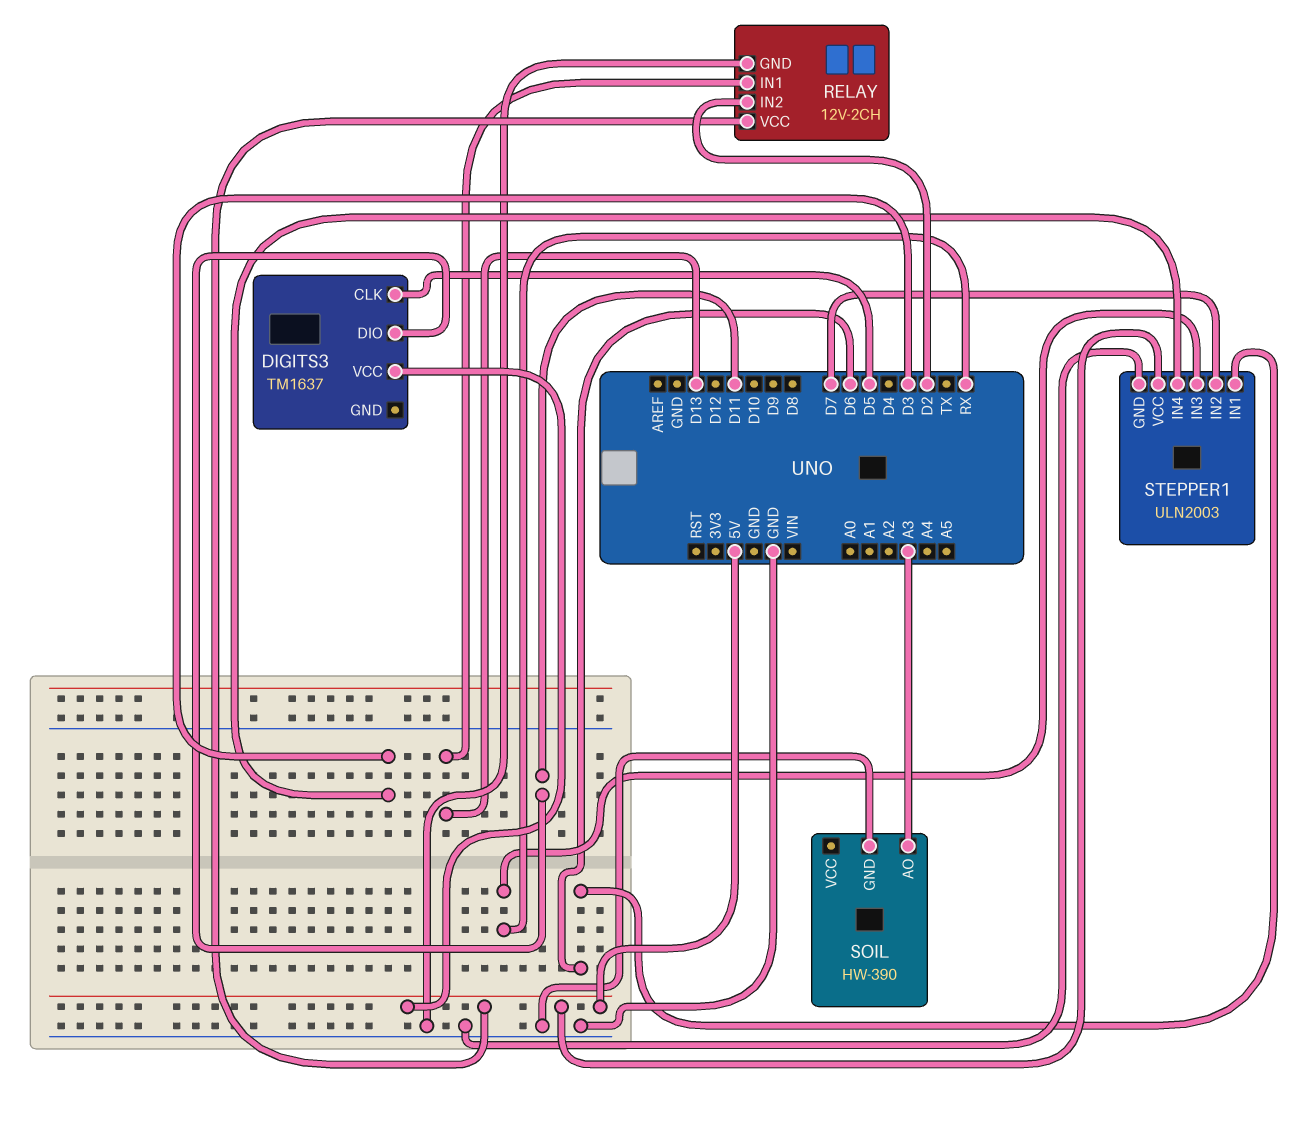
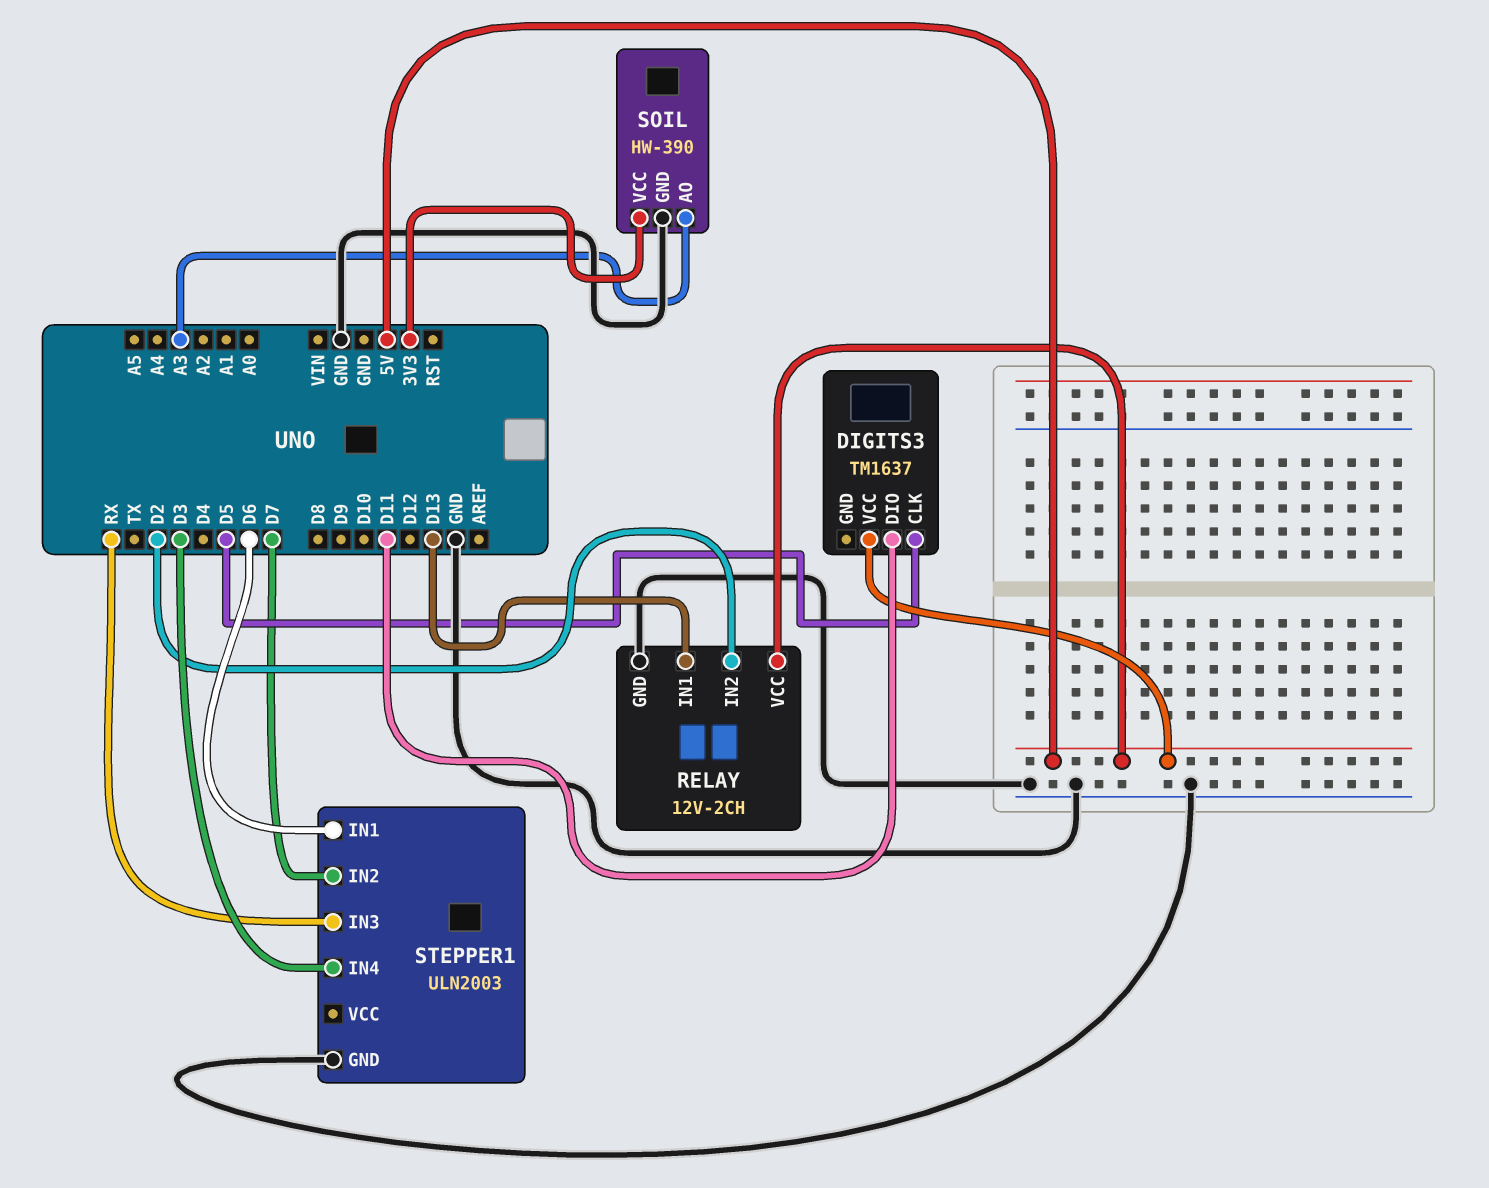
SOIL pin VCC: none -> 3V3
STEPPER1 pin VCC: 5V -> none

